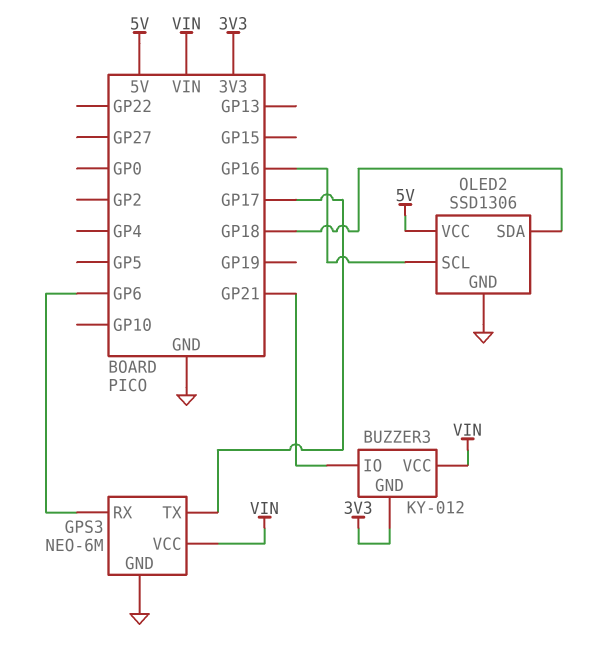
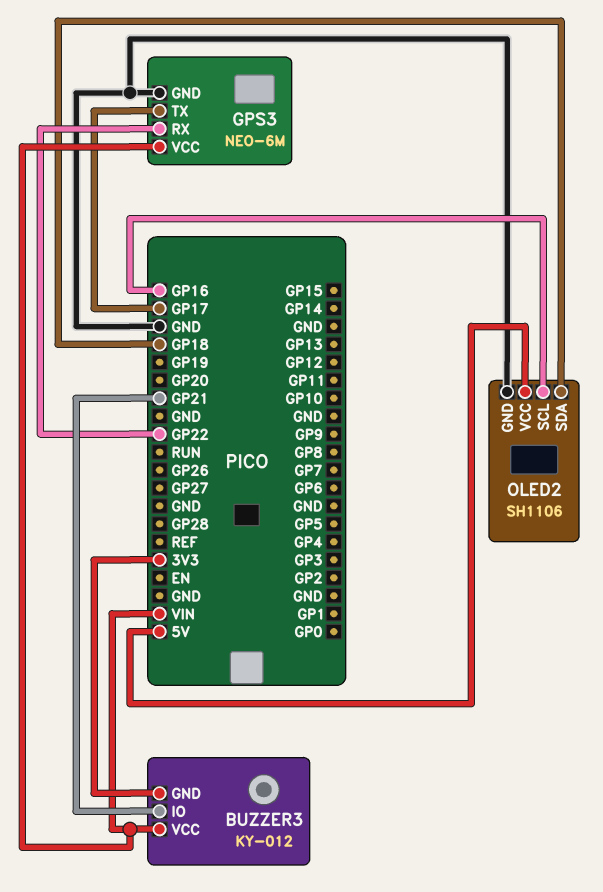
GPS3 pin RX: GP6 -> GP22
OLED2: SSD1306 -> SH1106

